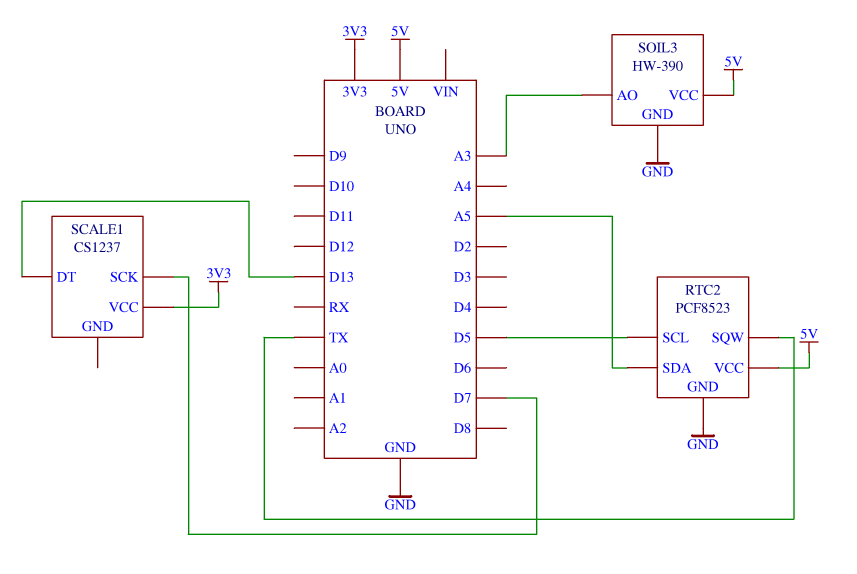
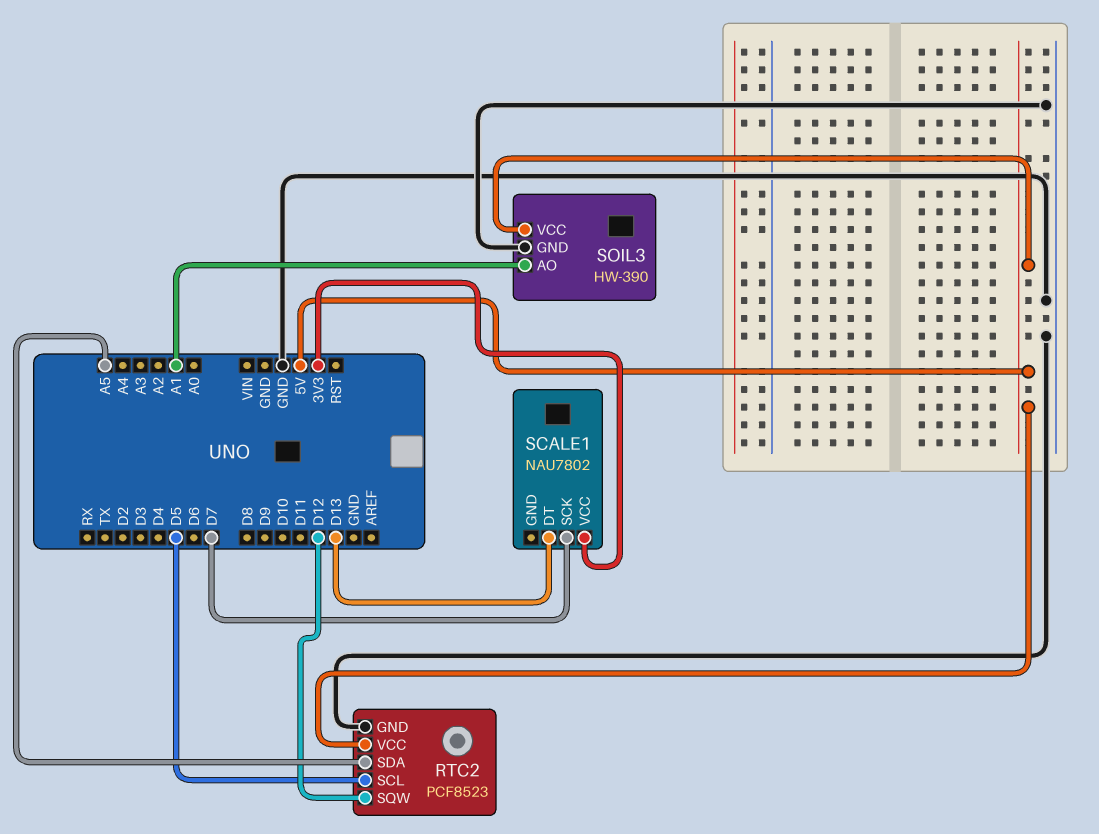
RTC2 pin SQW: TX -> D12
SCALE1: CS1237 -> NAU7802
SOIL3 pin AO: A3 -> A1

